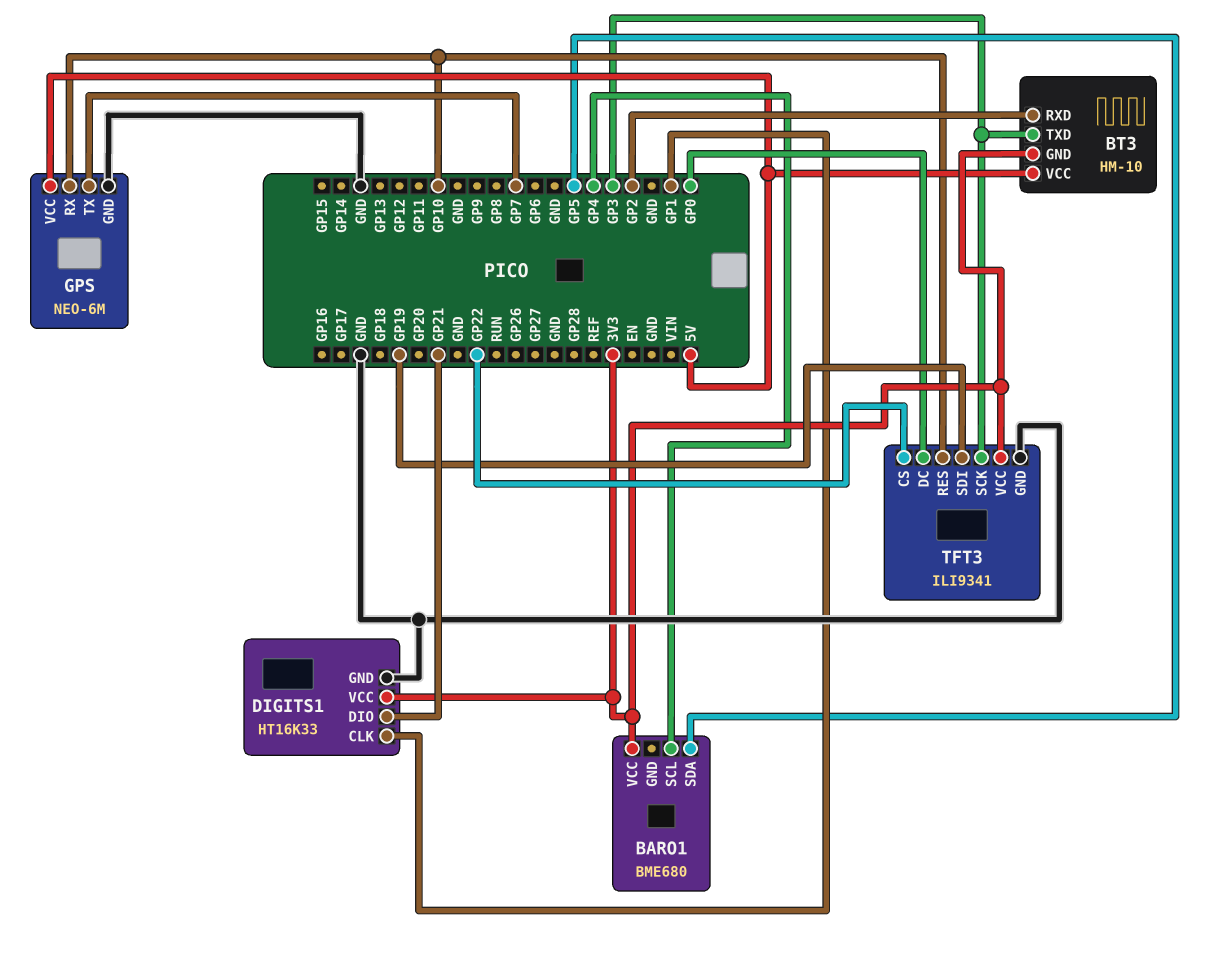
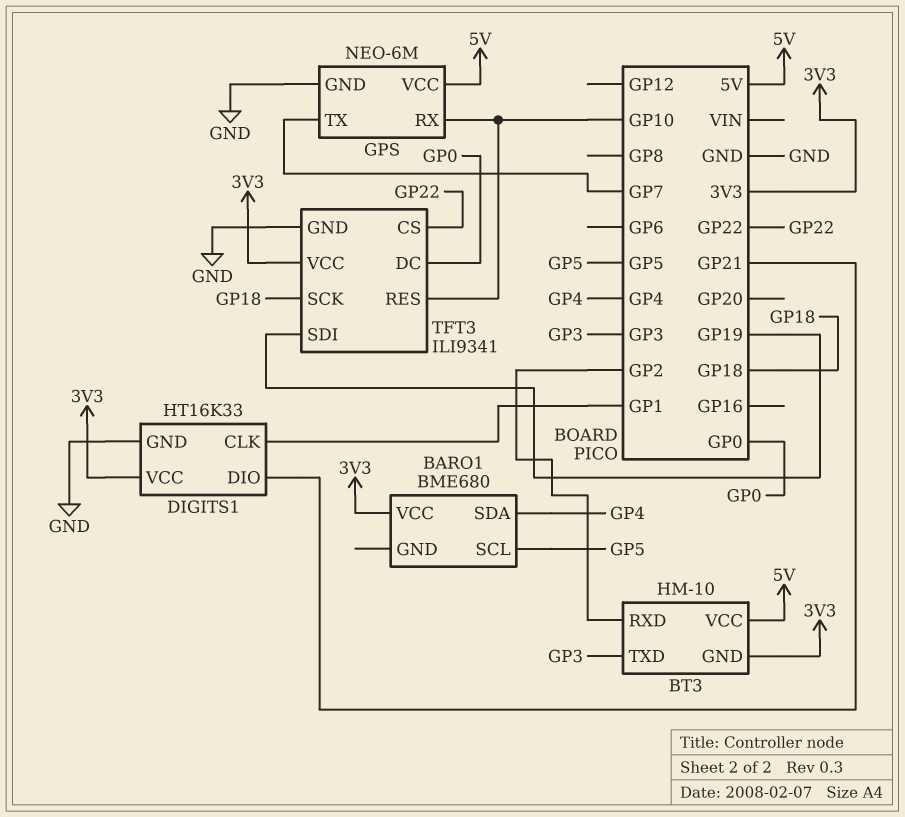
BARO1 pin SCL: GP4 -> GP5
BARO1 pin SDA: GP5 -> GP4
TFT3 pin SCK: GP3 -> GP18

